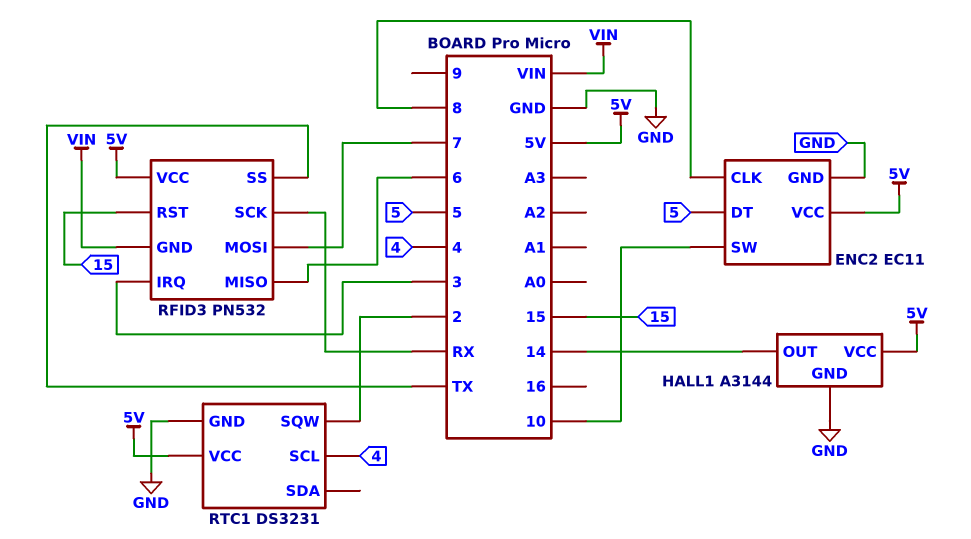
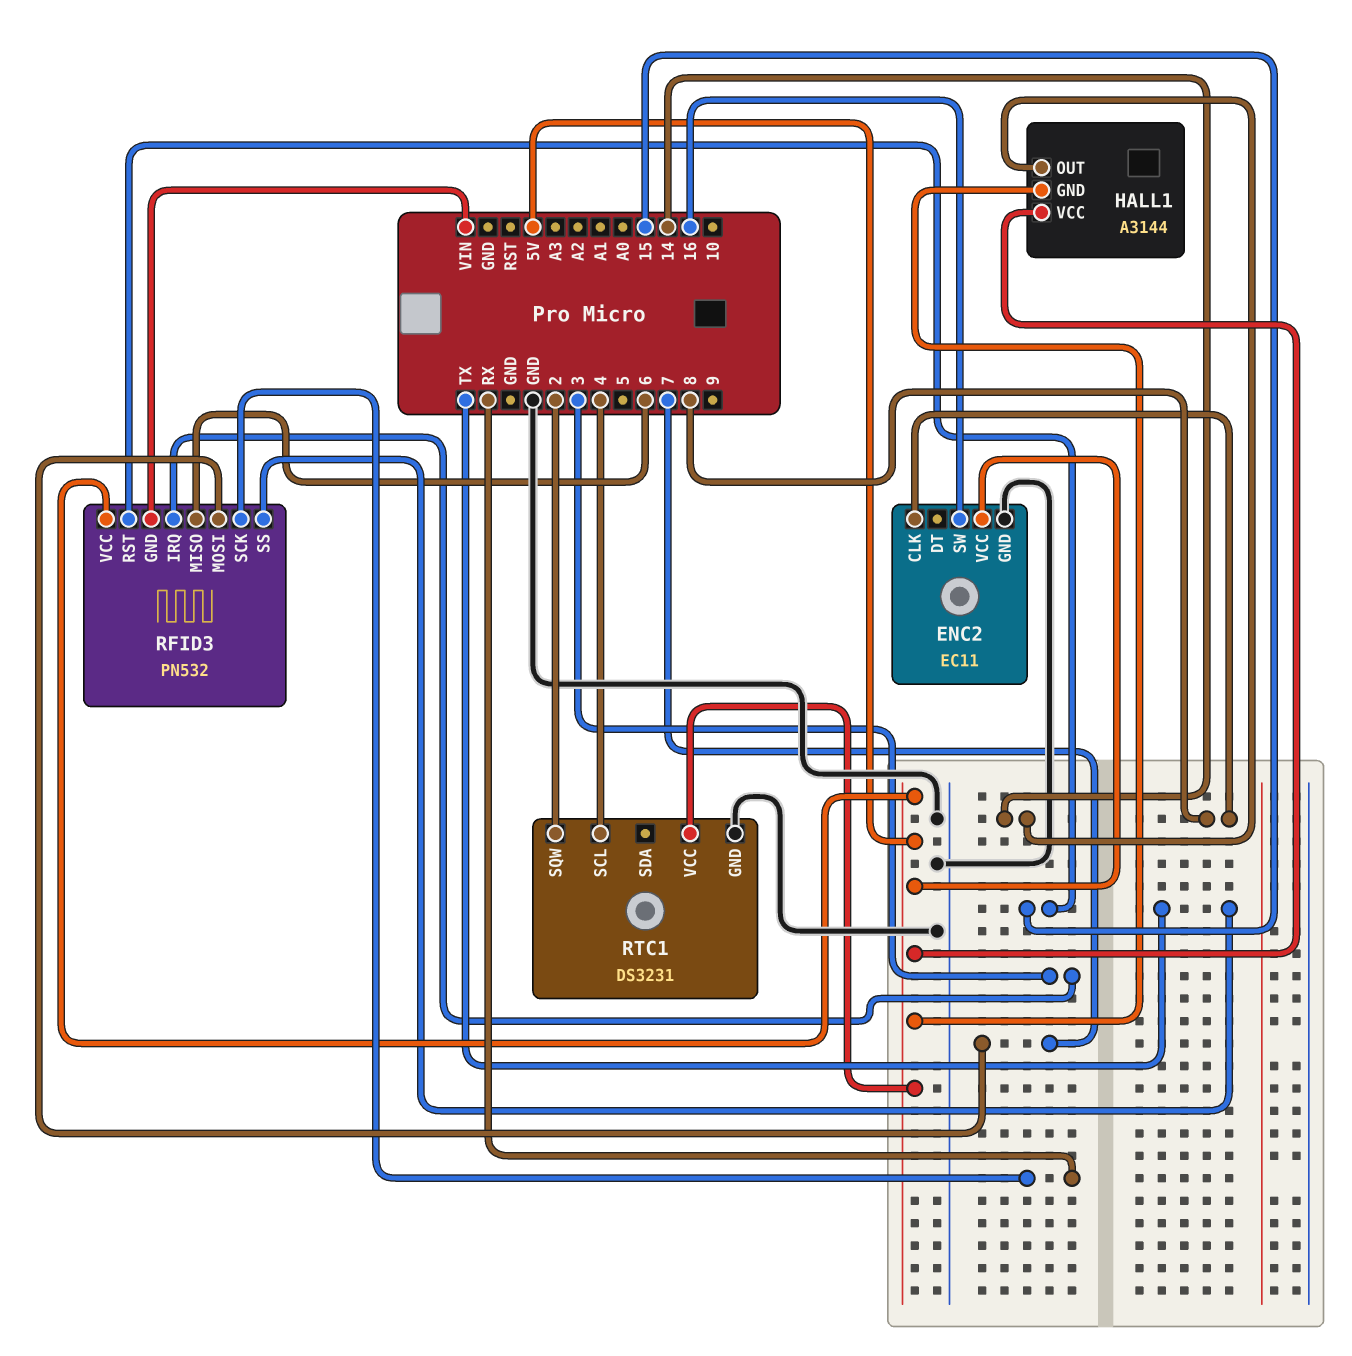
ENC2 pin DT: 5 -> none
ENC2 pin SW: 10 -> 16
HALL1 pin GND: GND -> 5V

